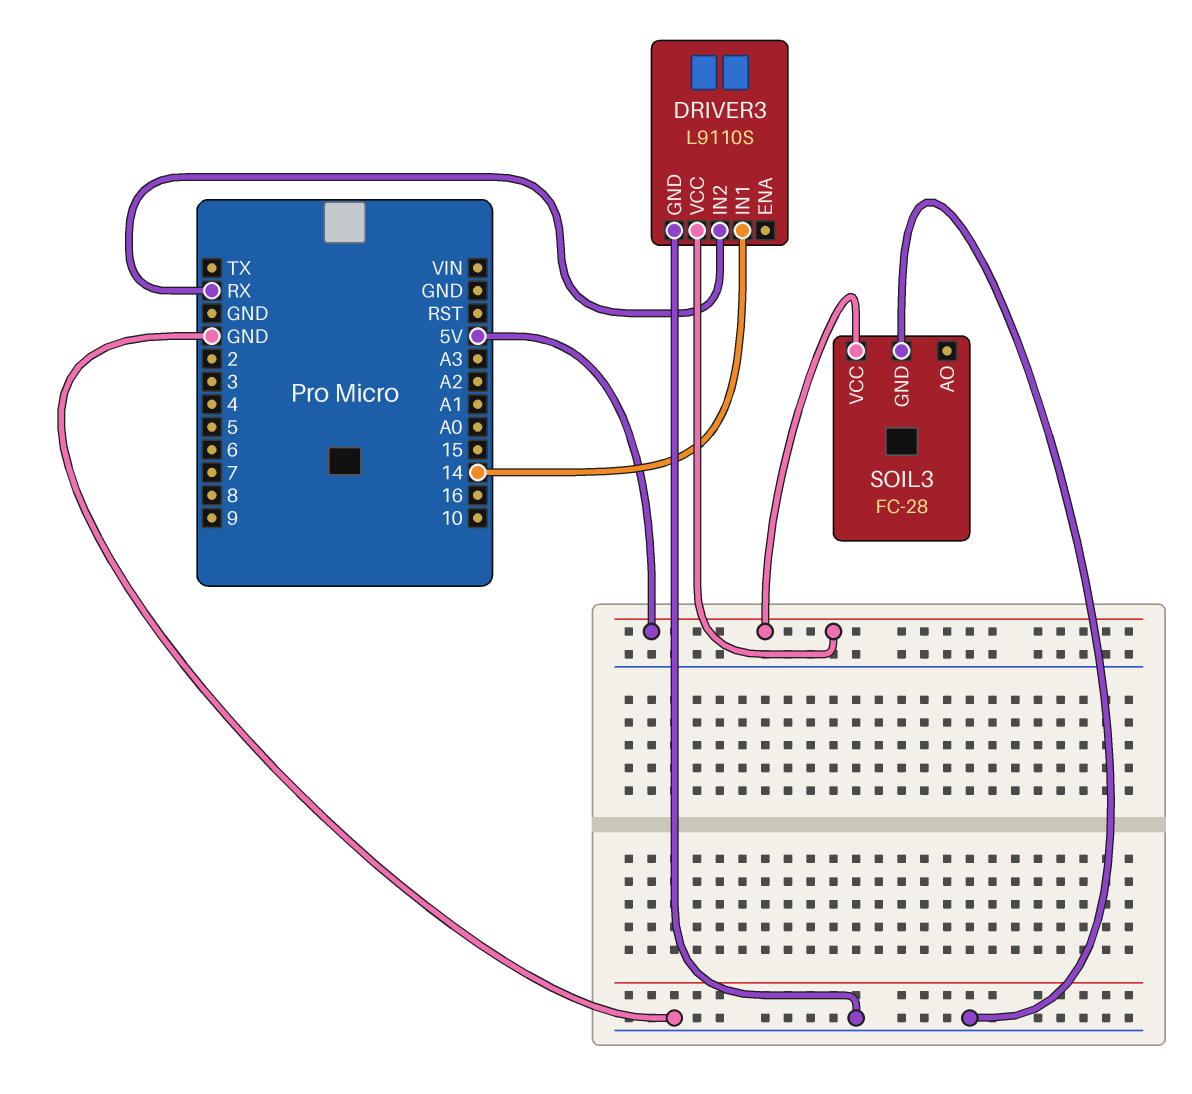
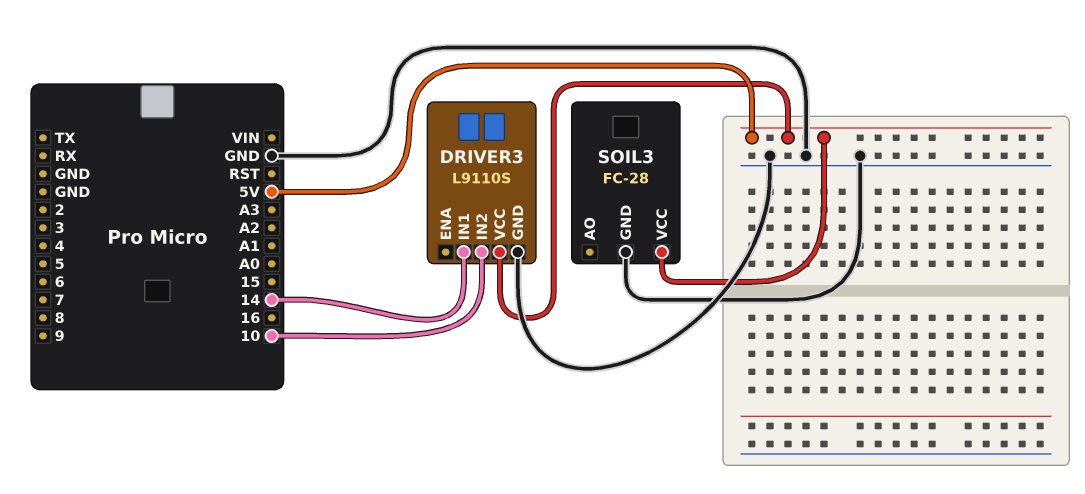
DRIVER3 pin IN2: RX -> 10

